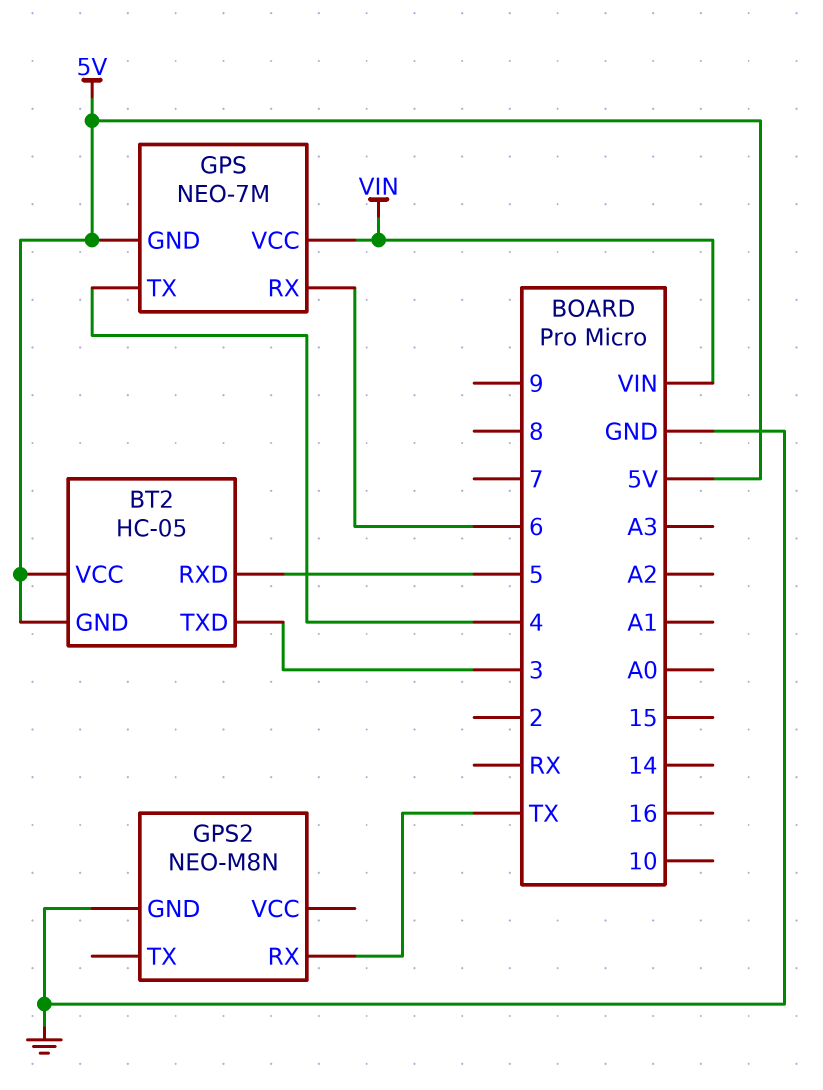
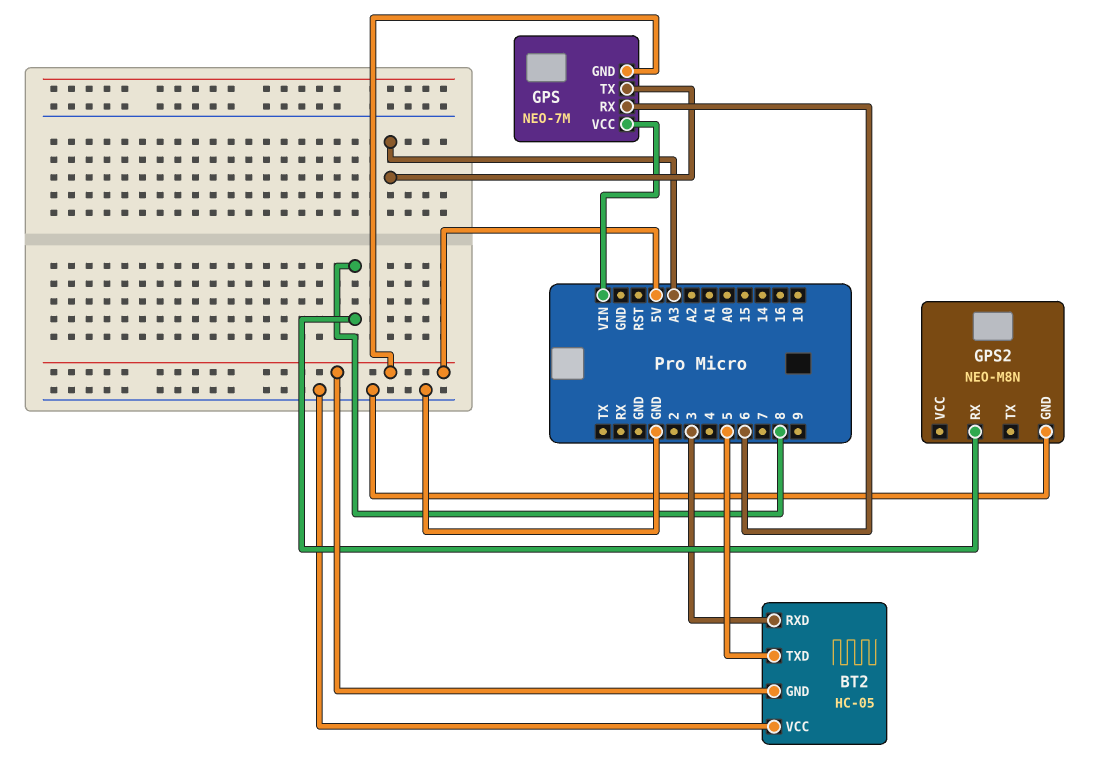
BT2 pin RXD: 5 -> 3
BT2 pin TXD: 3 -> 5
BT2 pin VCC: 5V -> GND
GPS pin TX: 4 -> A3
GPS2 pin RX: TX -> 8

